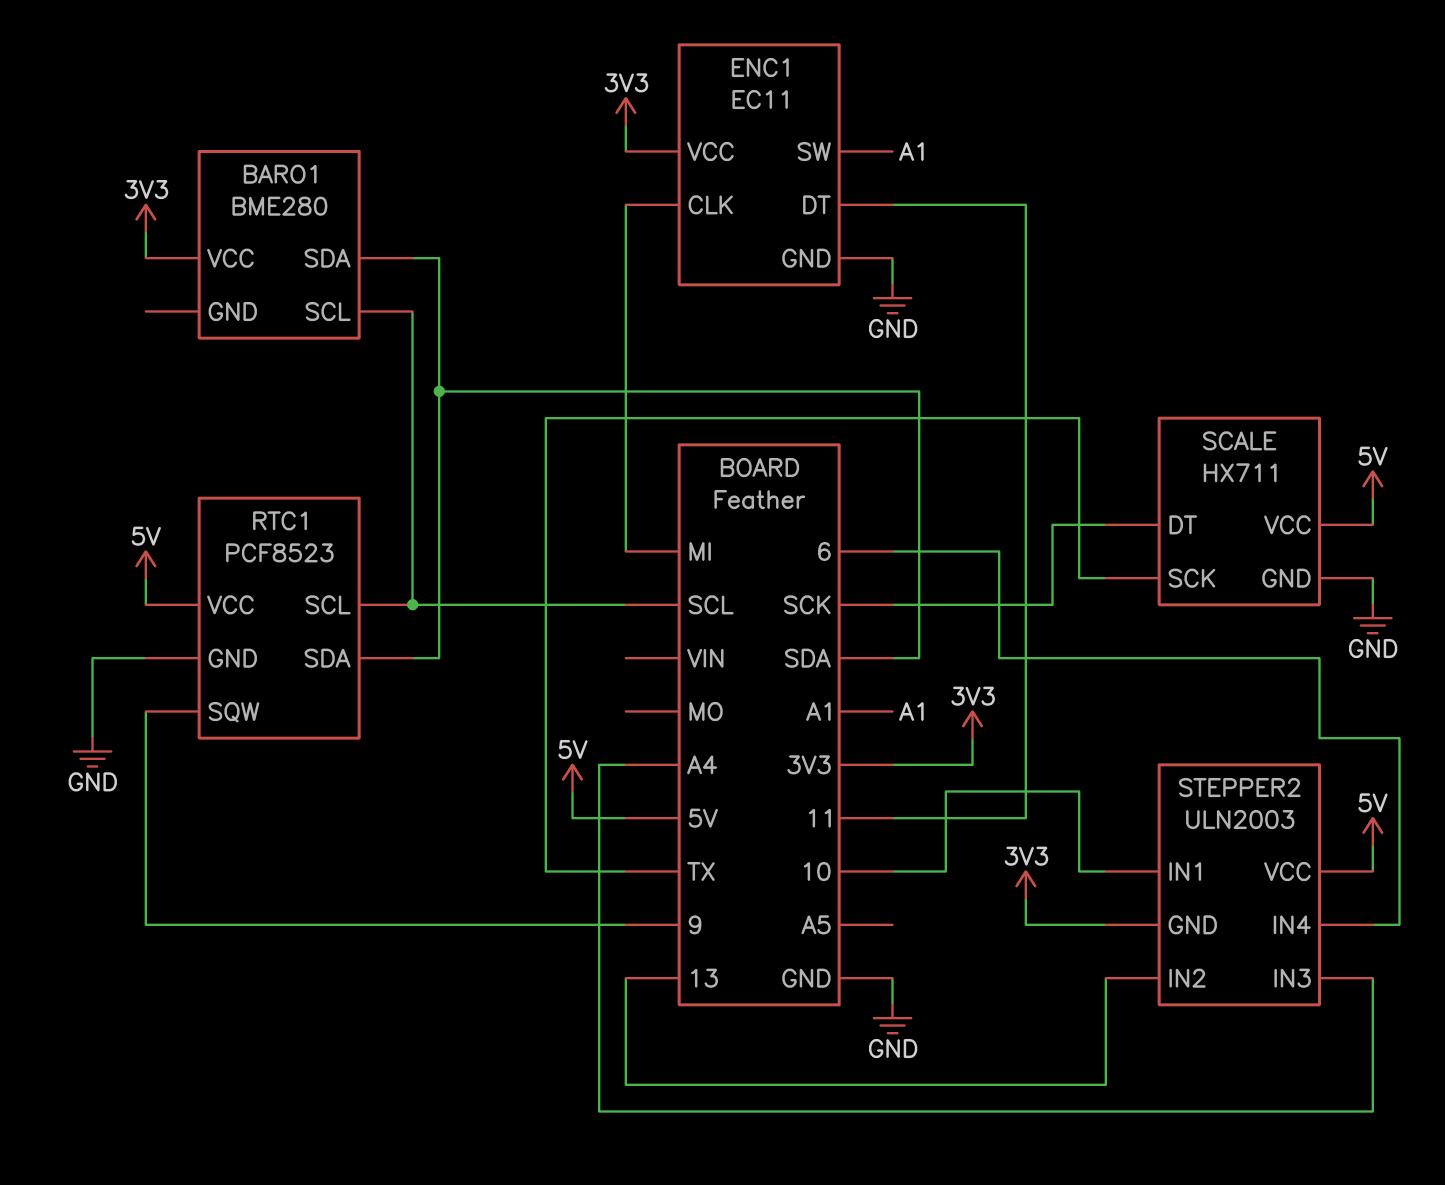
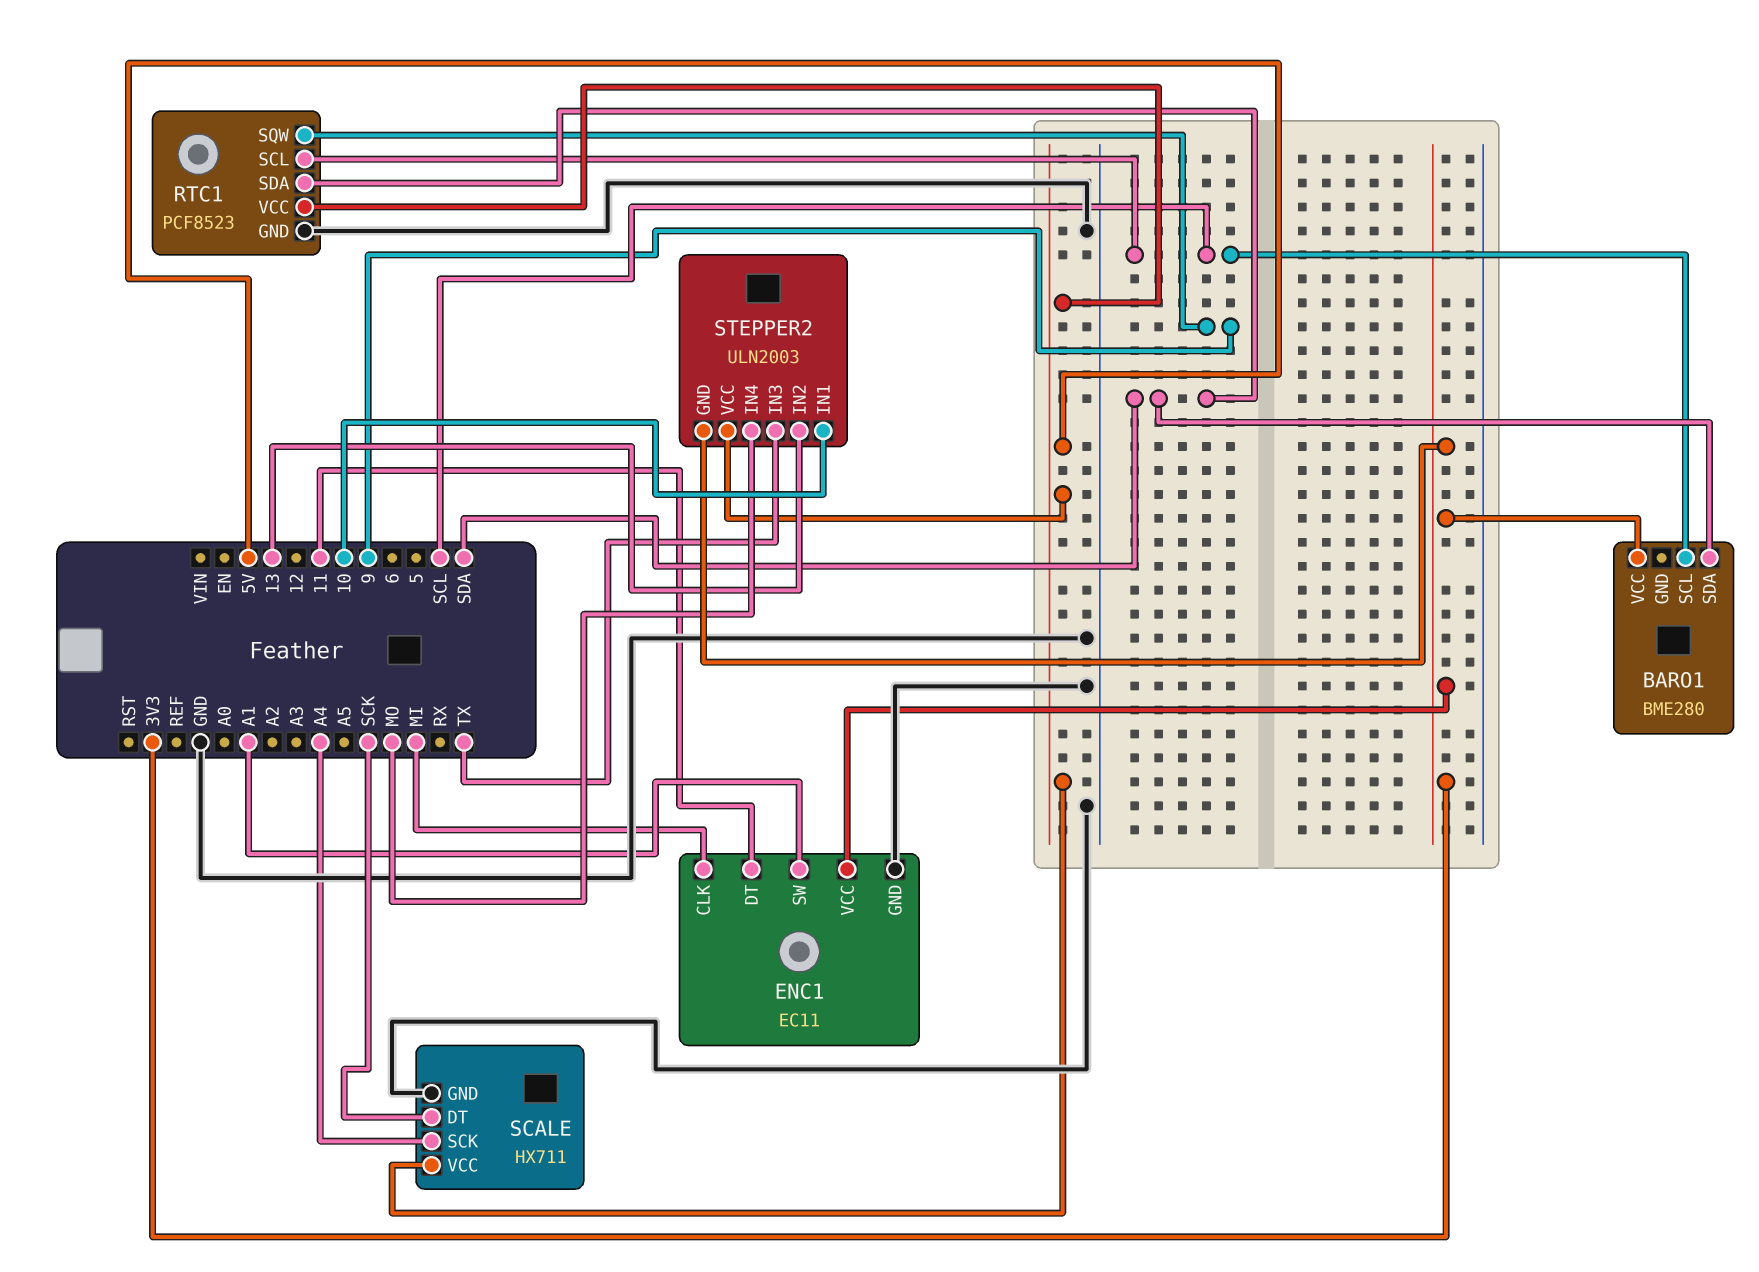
SCALE pin SCK: TX -> A4
STEPPER2 pin IN3: A4 -> TX
STEPPER2 pin IN4: 6 -> MO

